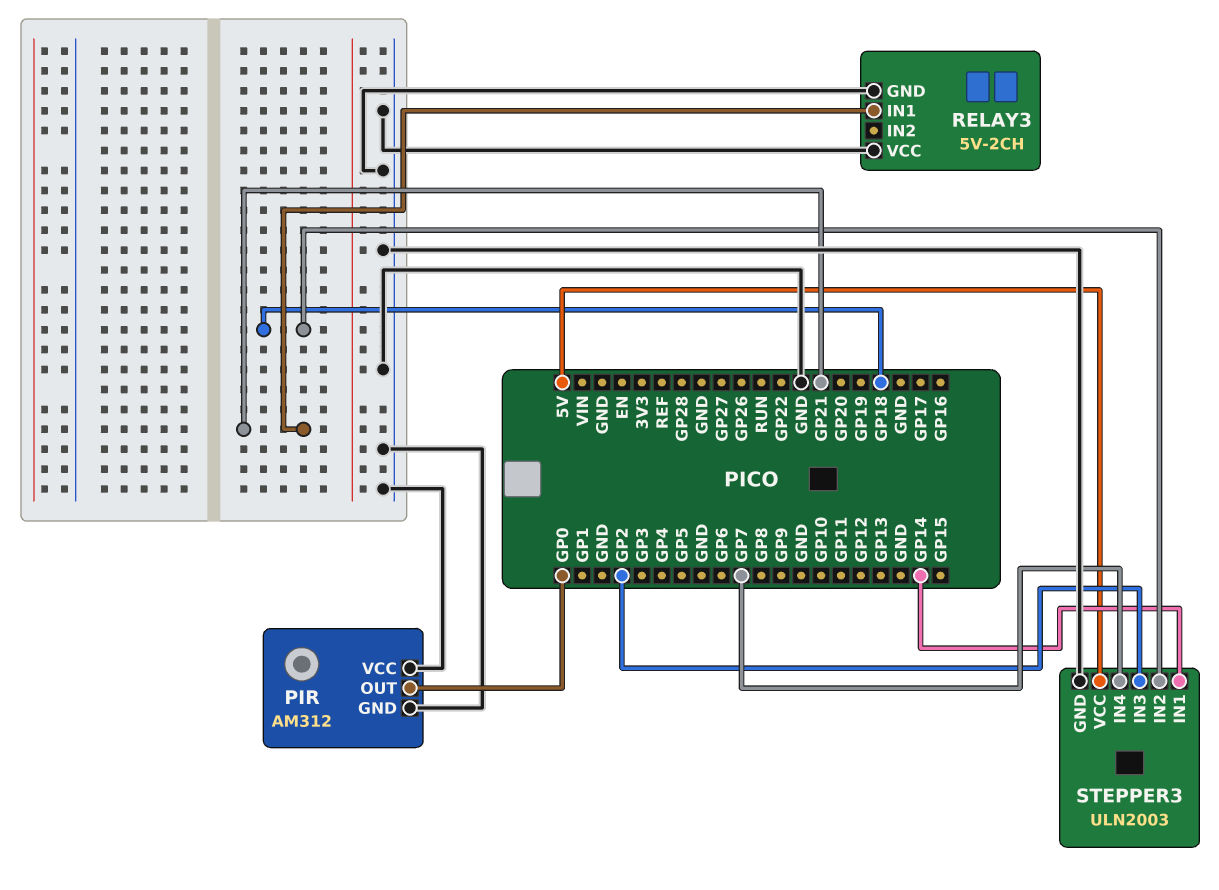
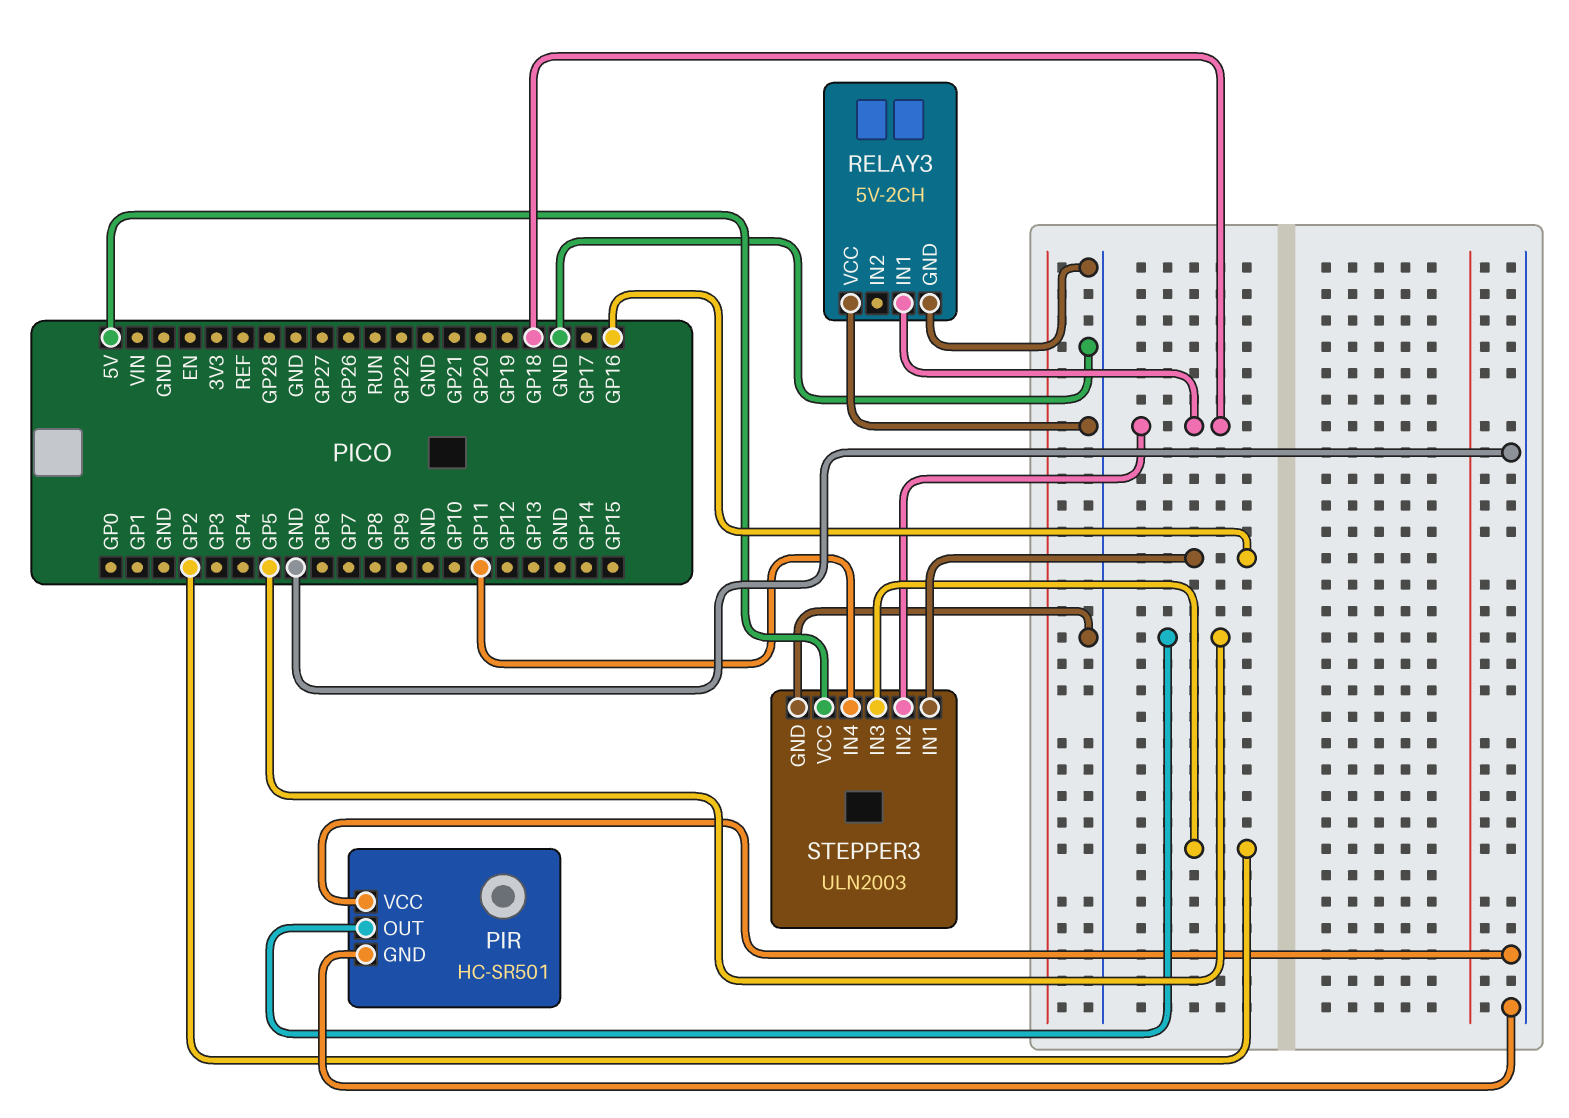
PIR: AM312 -> HC-SR501
PIR pin OUT: GP0 -> GP5
RELAY3 pin IN1: GP21 -> GP18
STEPPER3 pin IN1: GP14 -> GP16
STEPPER3 pin IN4: GP7 -> GP11

